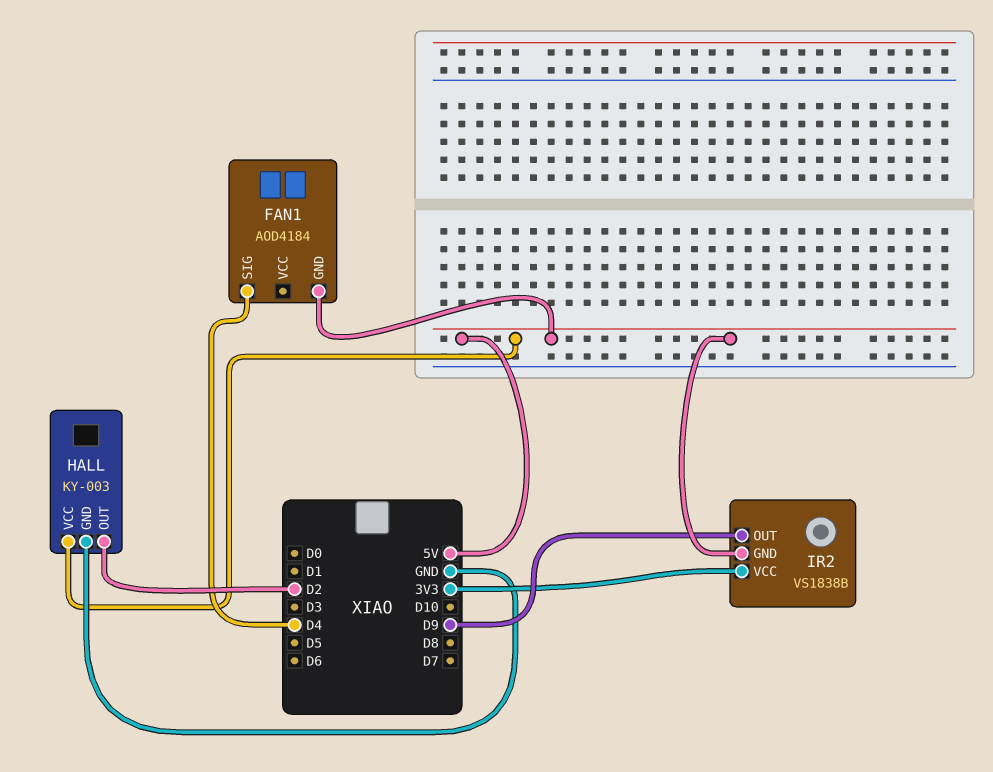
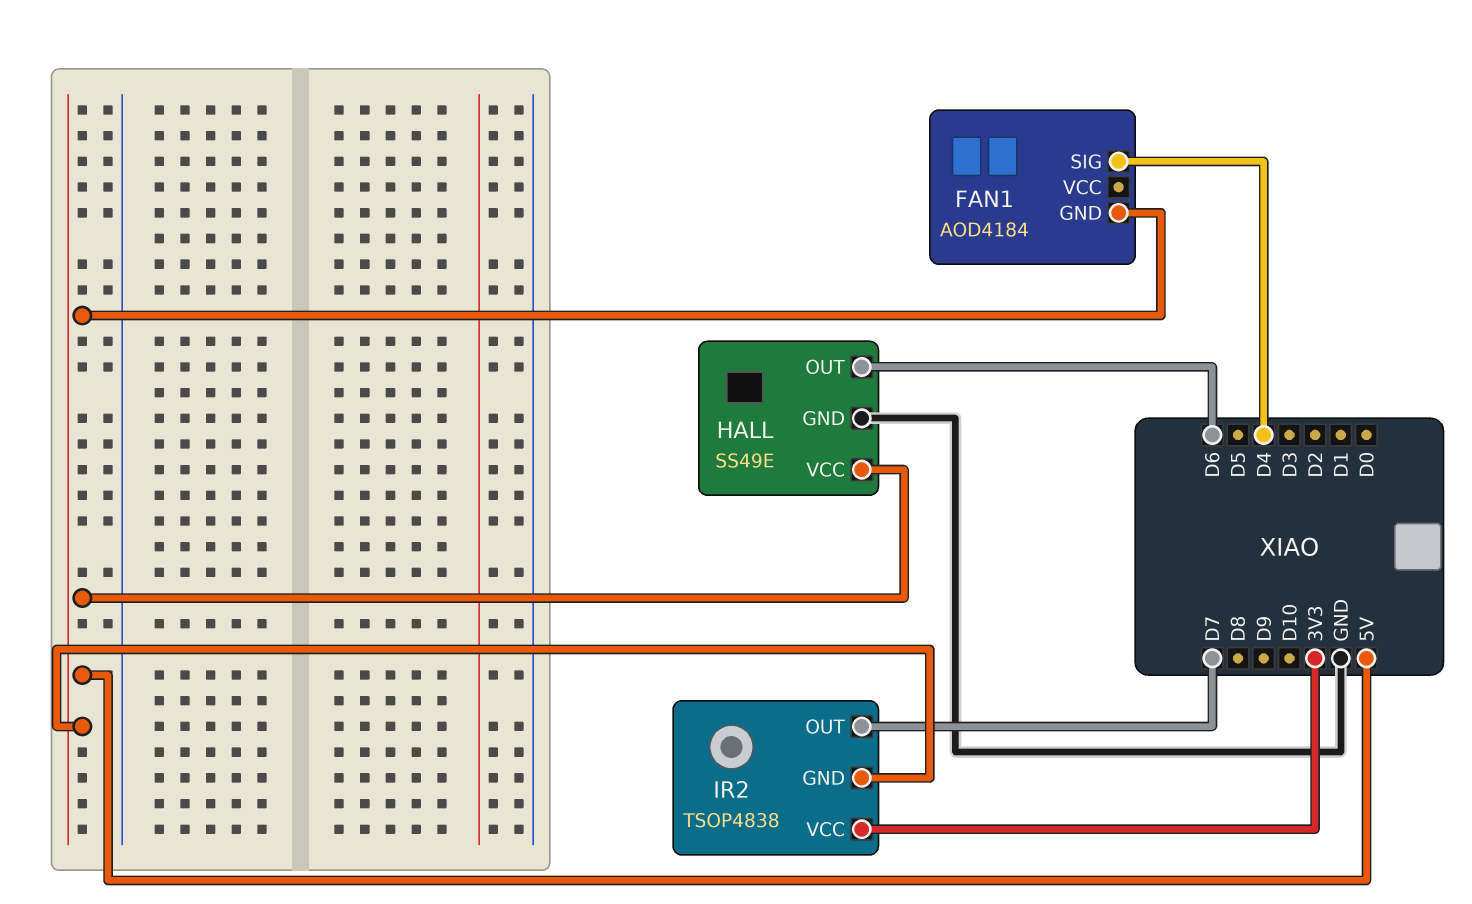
HALL: KY-003 -> SS49E
HALL pin OUT: D2 -> D6
IR2: VS1838B -> TSOP4838
IR2 pin OUT: D9 -> D7

